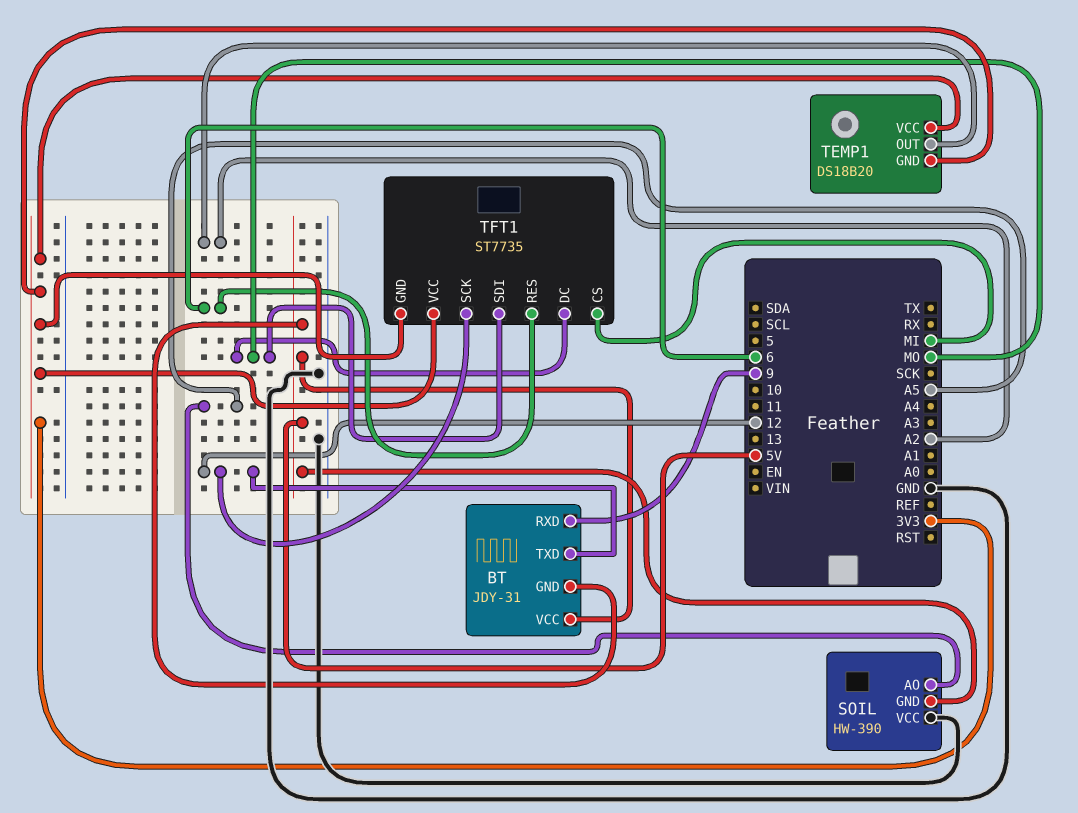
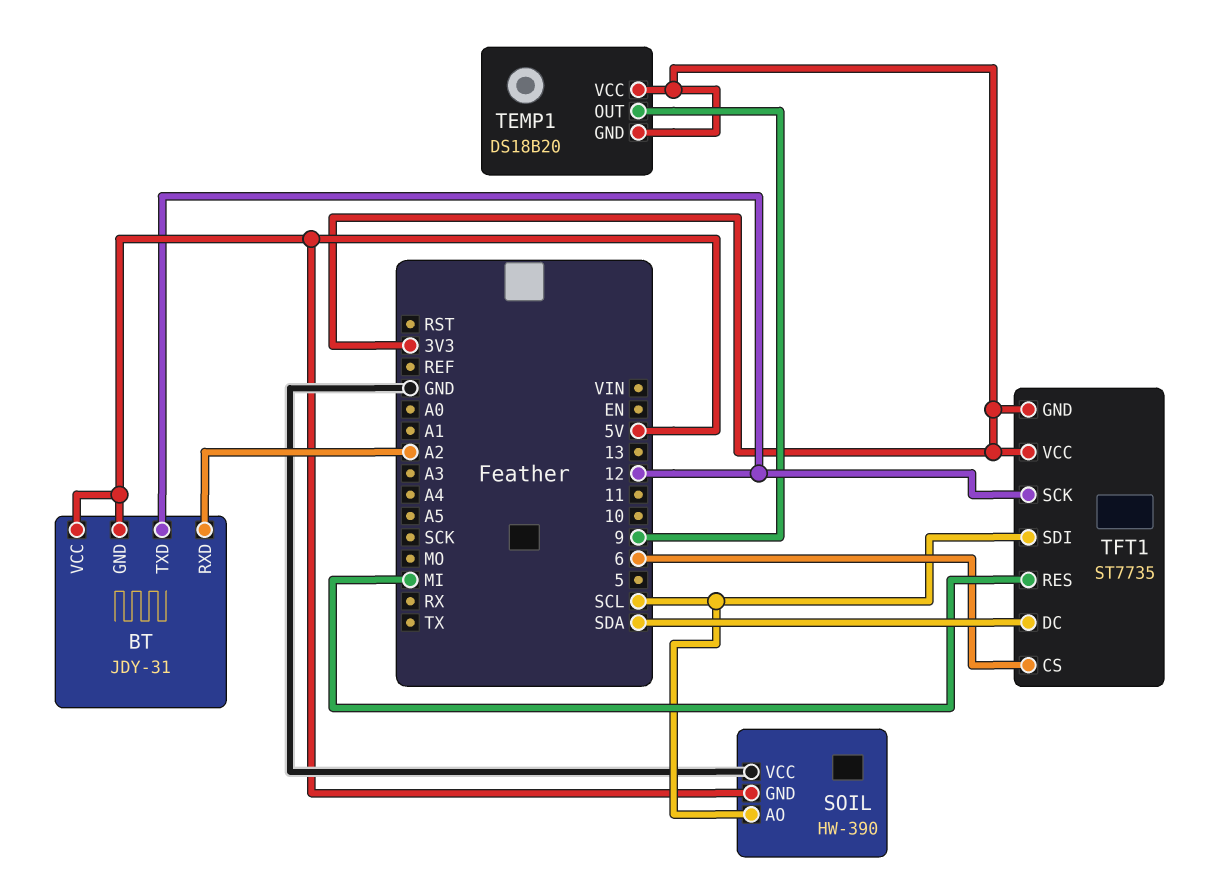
BT pin RXD: 9 -> A2
SOIL pin AO: A5 -> SCL
TEMP1 pin OUT: A2 -> 9
TFT1 pin CS: MI -> 6
TFT1 pin DC: MO -> SDA
TFT1 pin RES: 6 -> MI
TFT1 pin SDI: MO -> SCL

